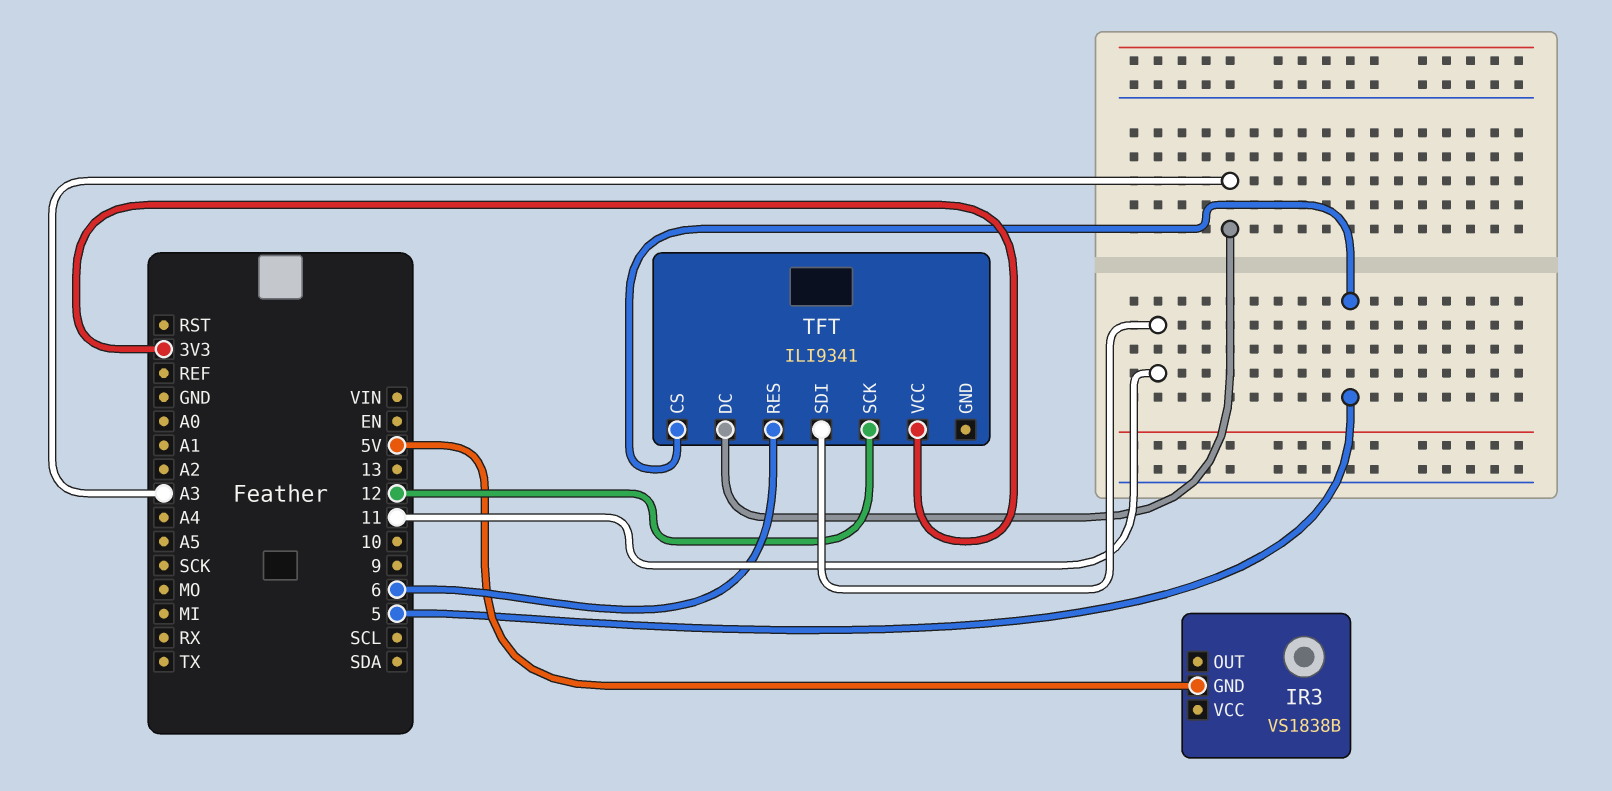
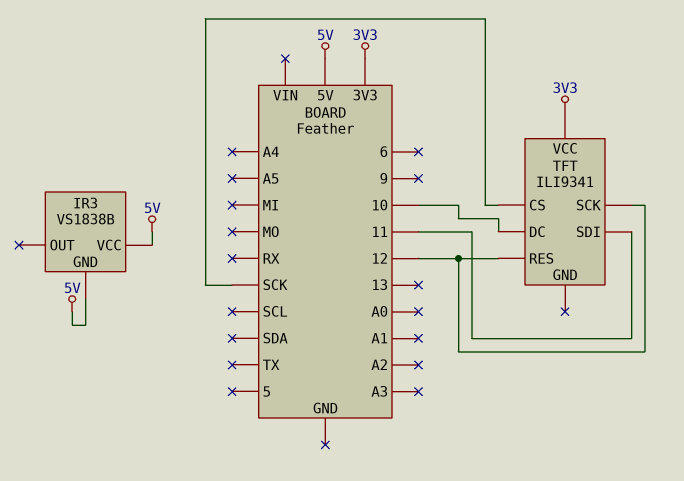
IR3 pin VCC: none -> 5V
TFT pin CS: 5 -> SCK
TFT pin DC: A3 -> 10
TFT pin RES: 6 -> 12

